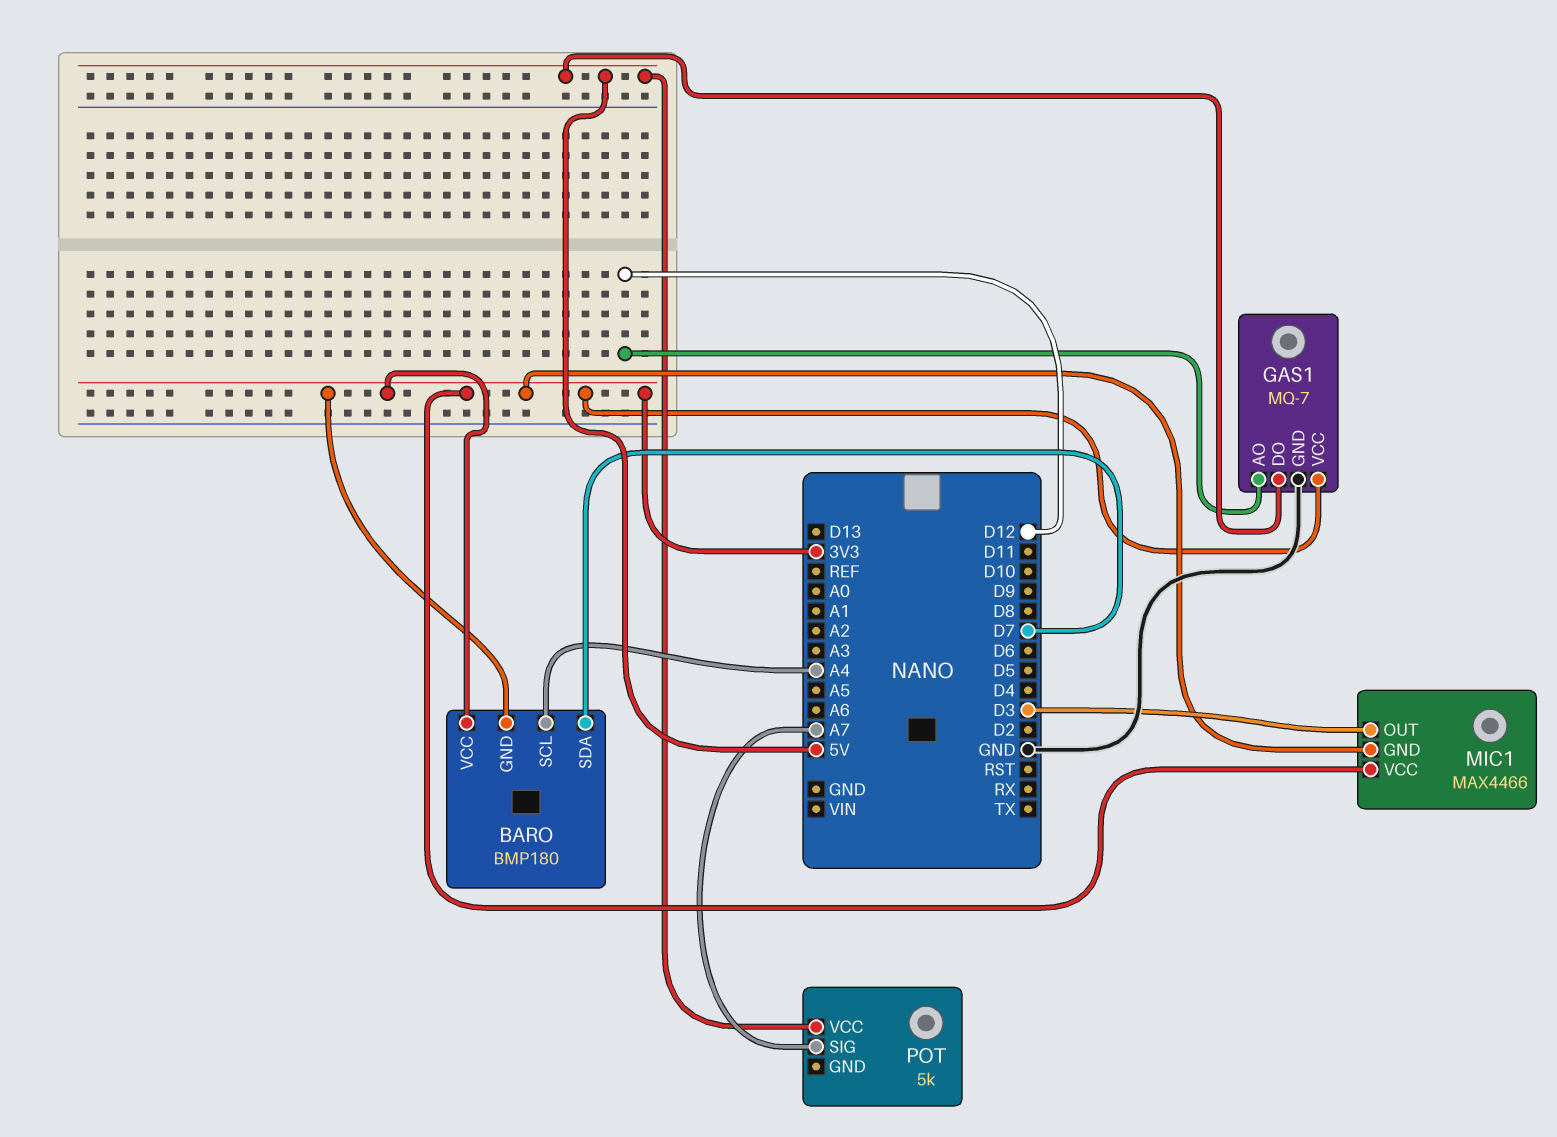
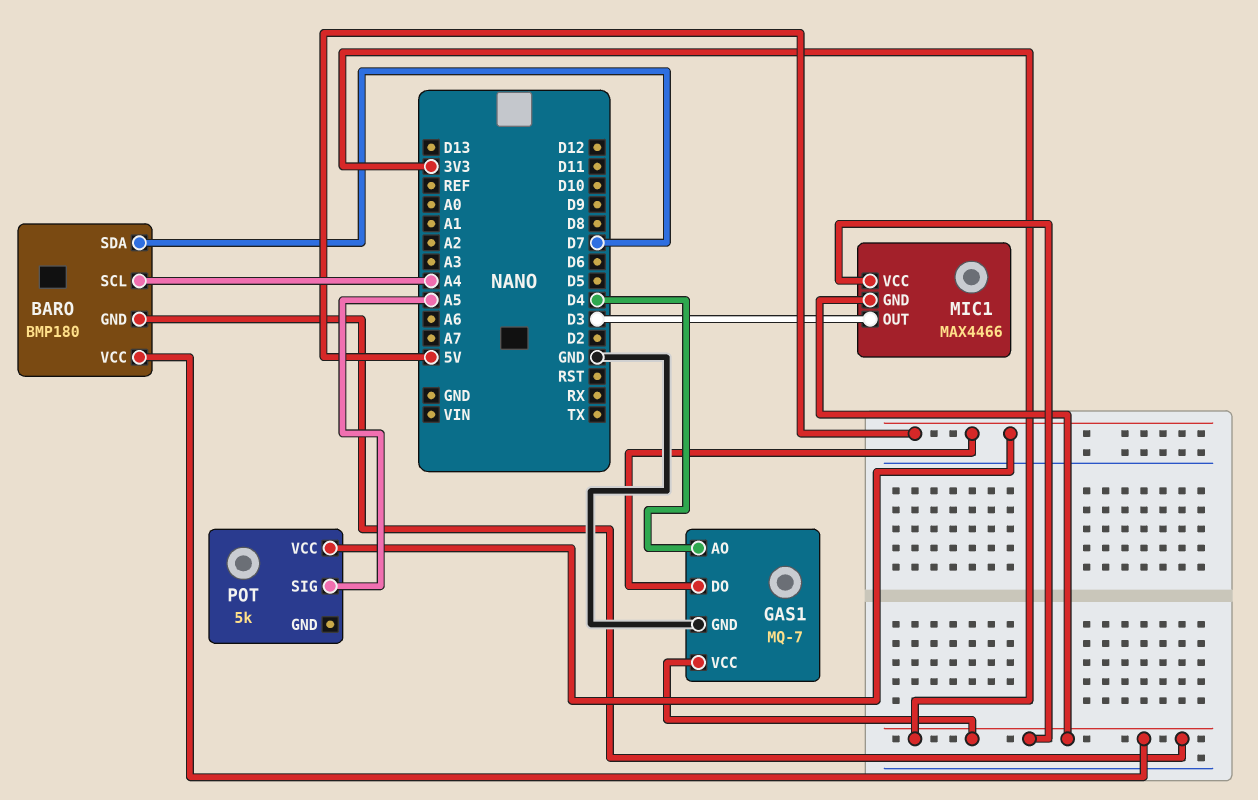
GAS1 pin AO: D12 -> D4
POT pin SIG: A7 -> A5

